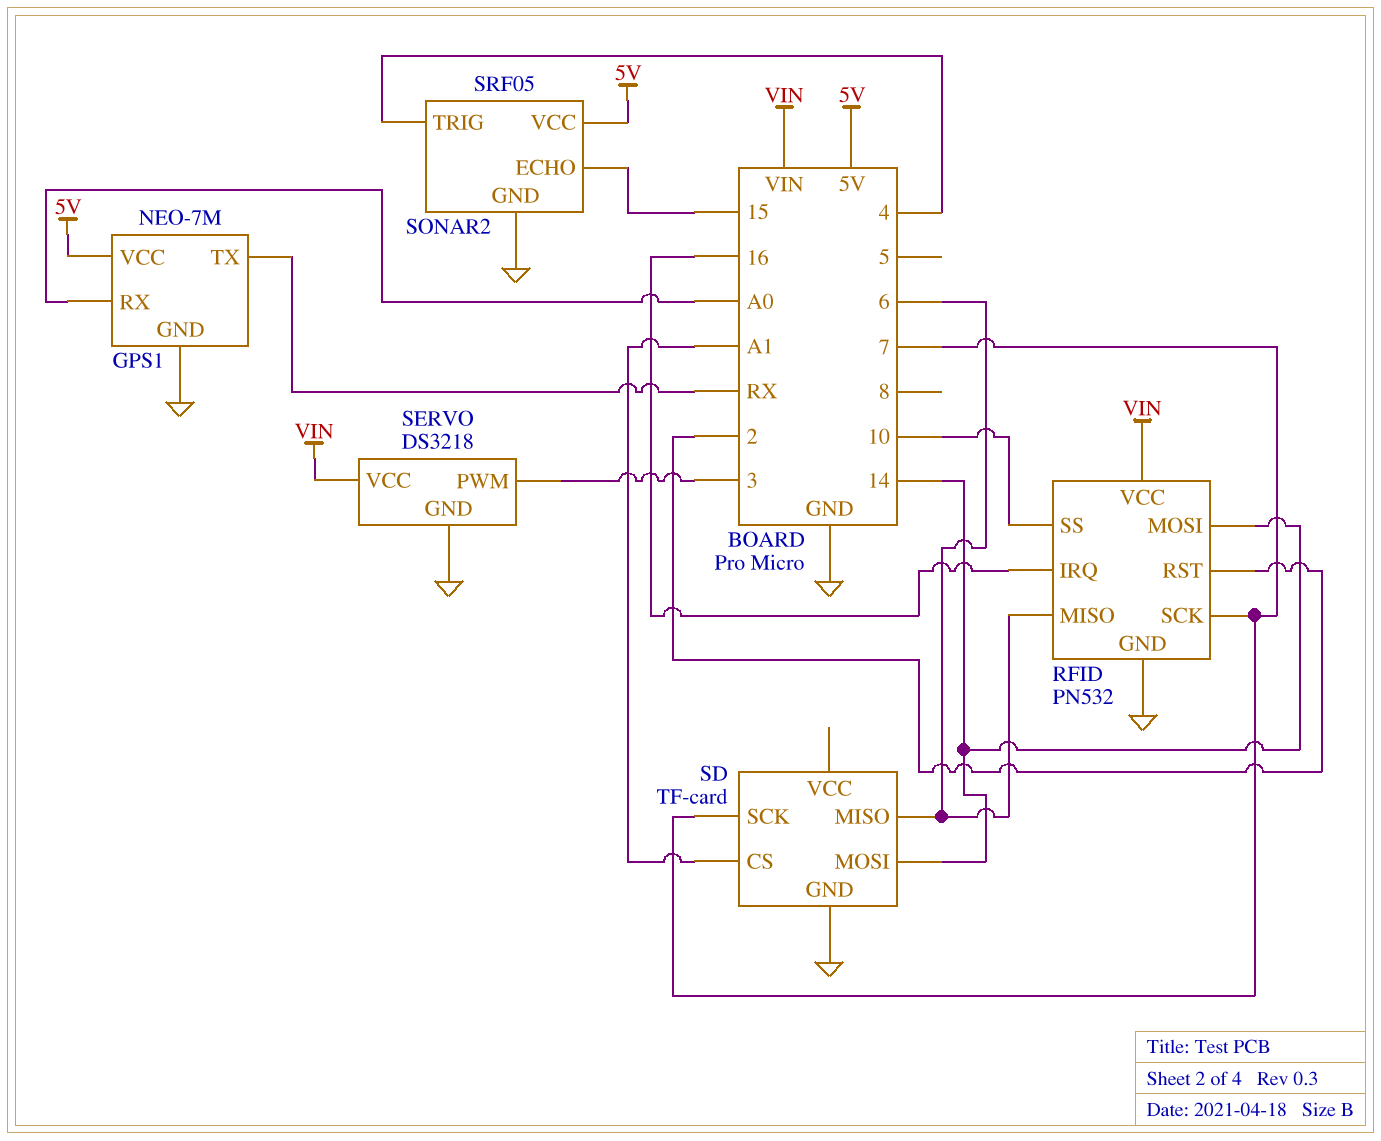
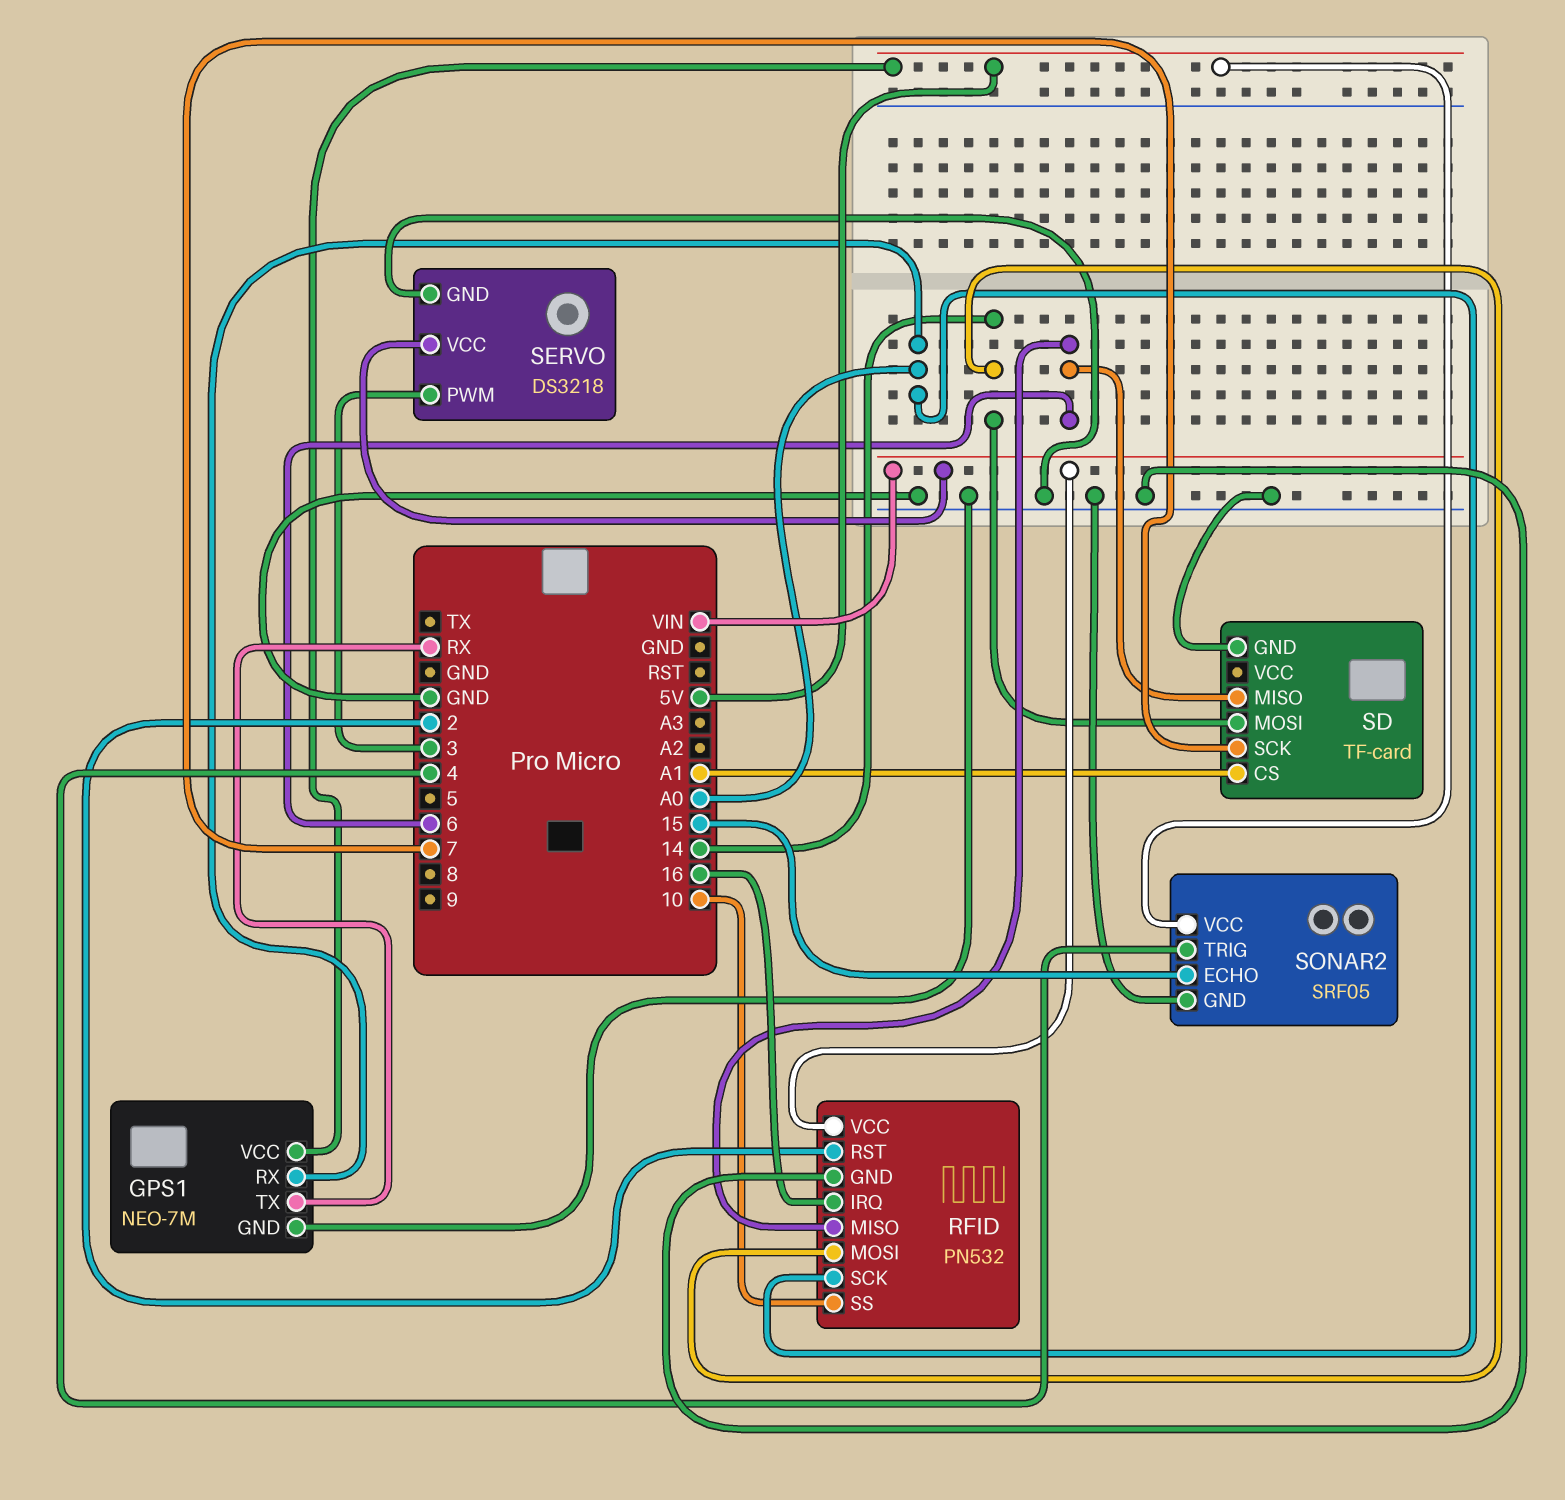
RFID pin SCK: 7 -> A0

